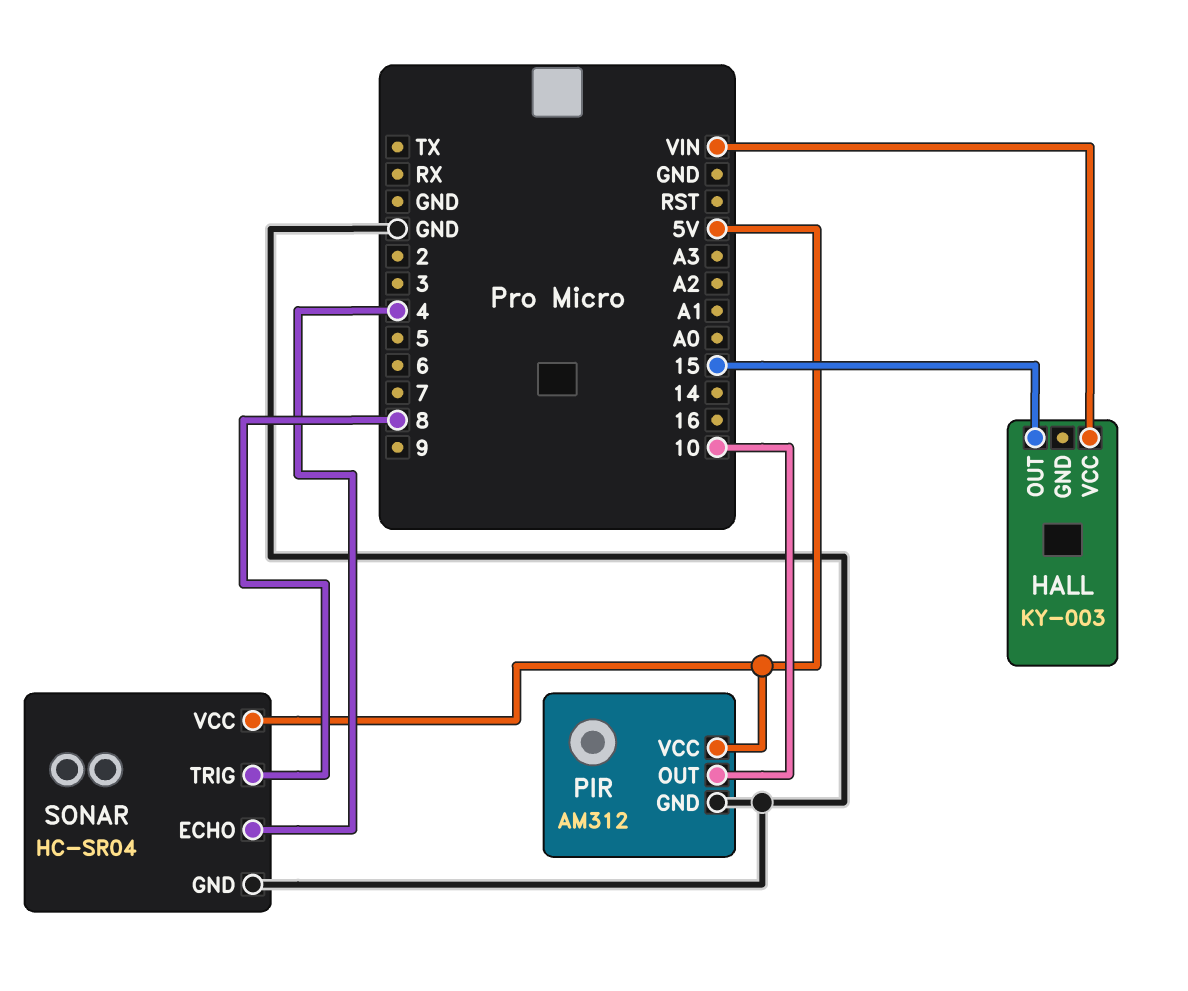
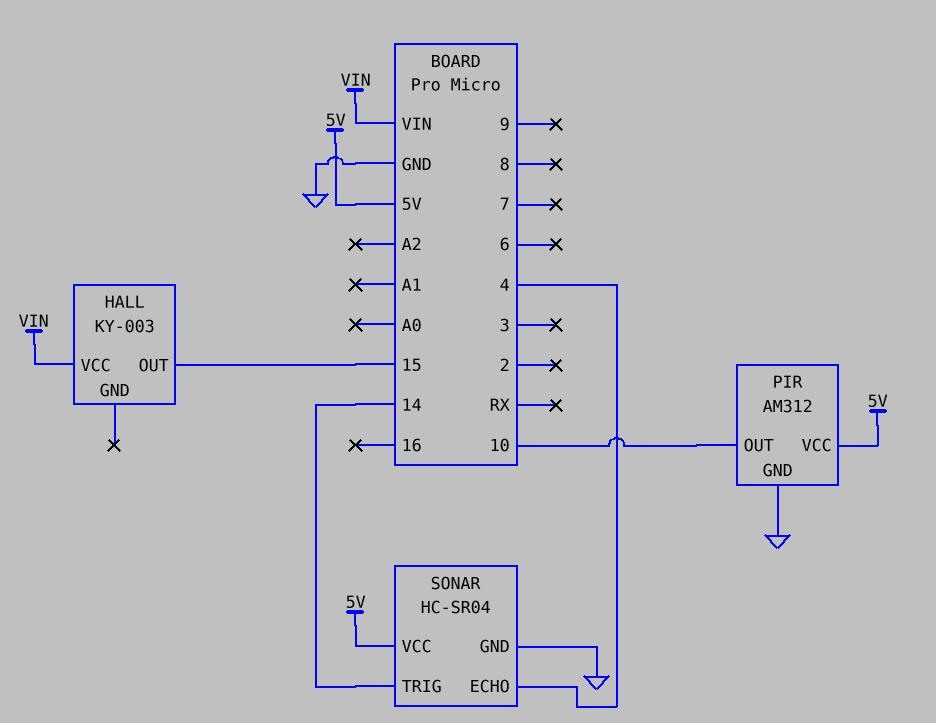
SONAR pin TRIG: 8 -> 14

